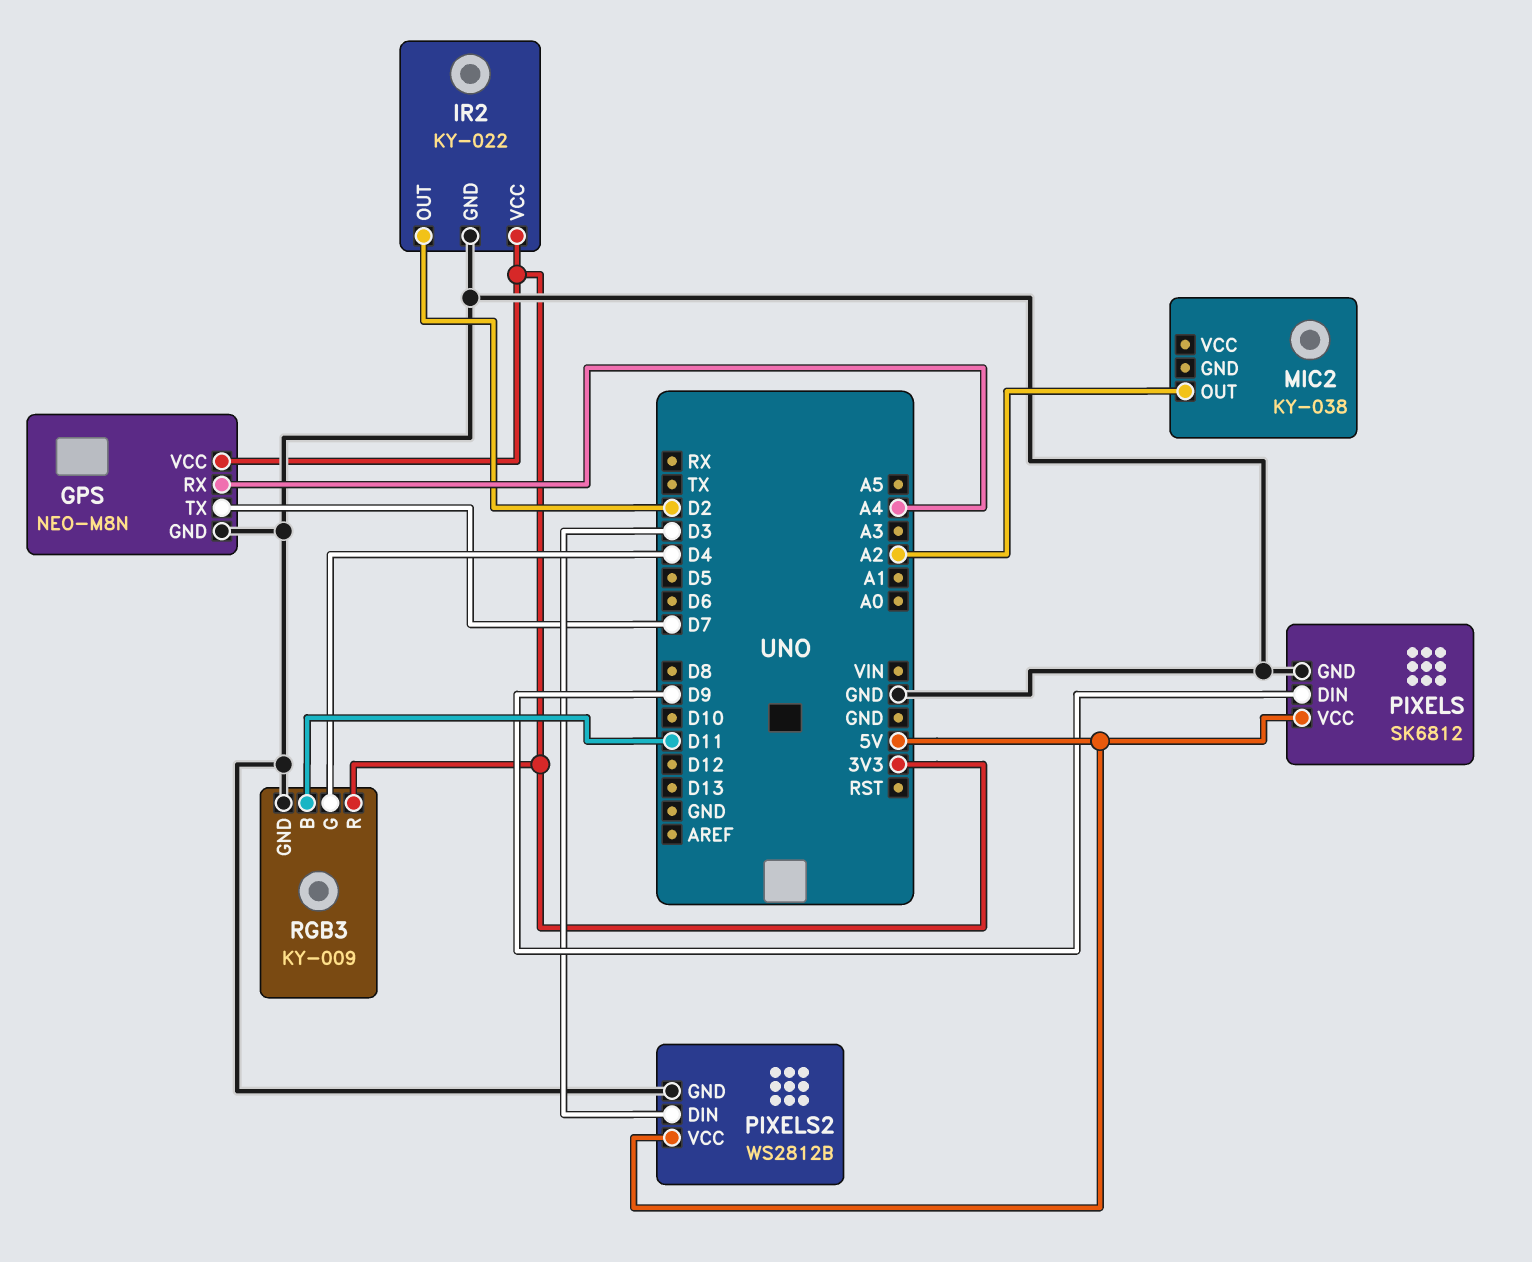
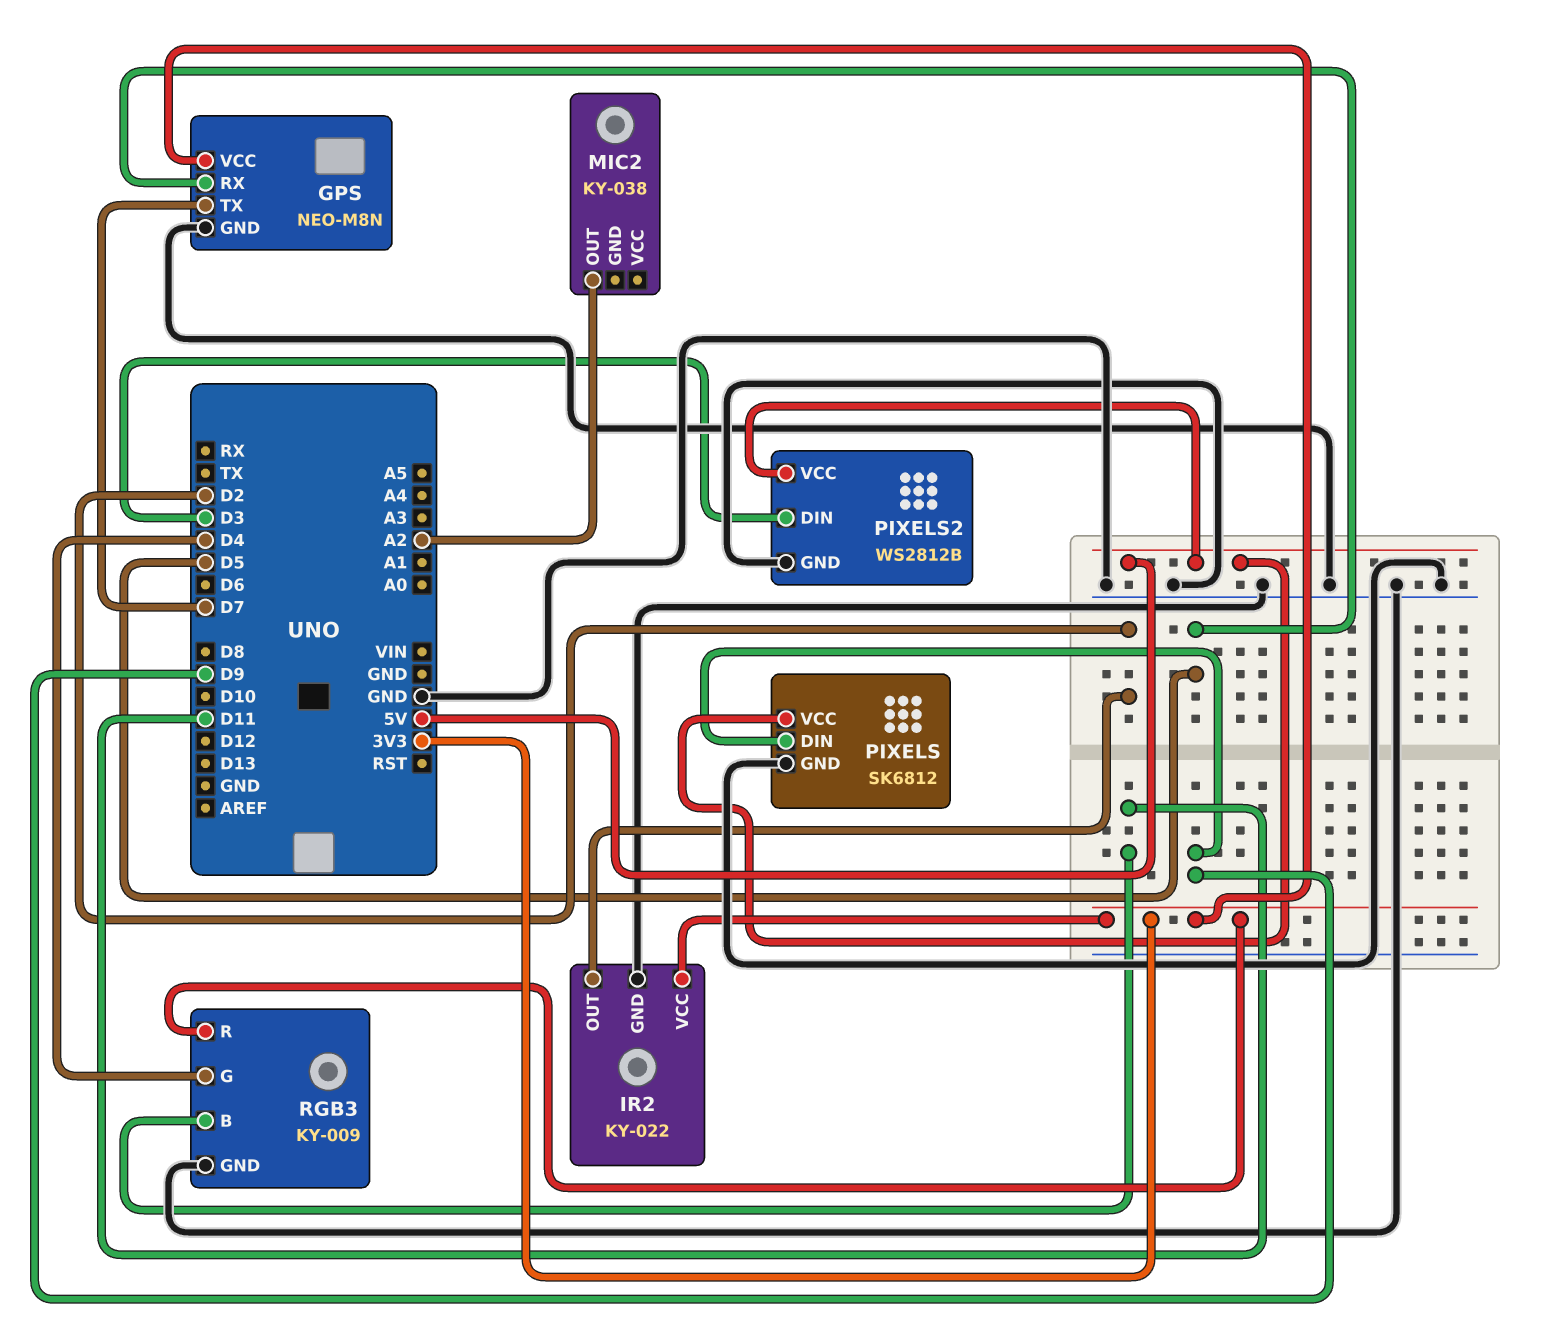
GPS pin RX: A4 -> D5

